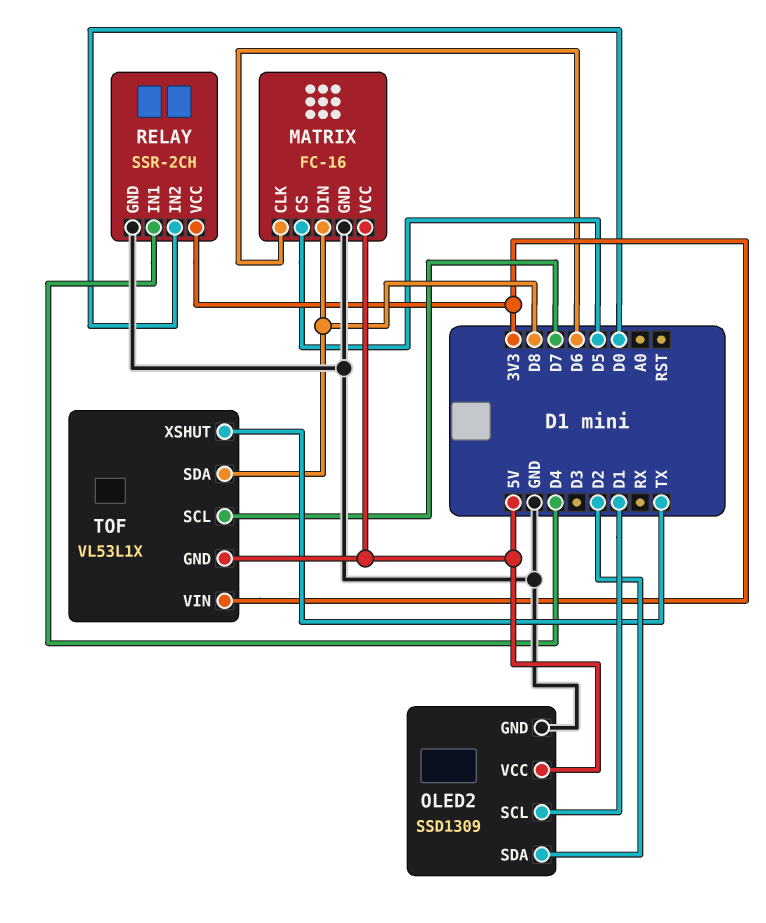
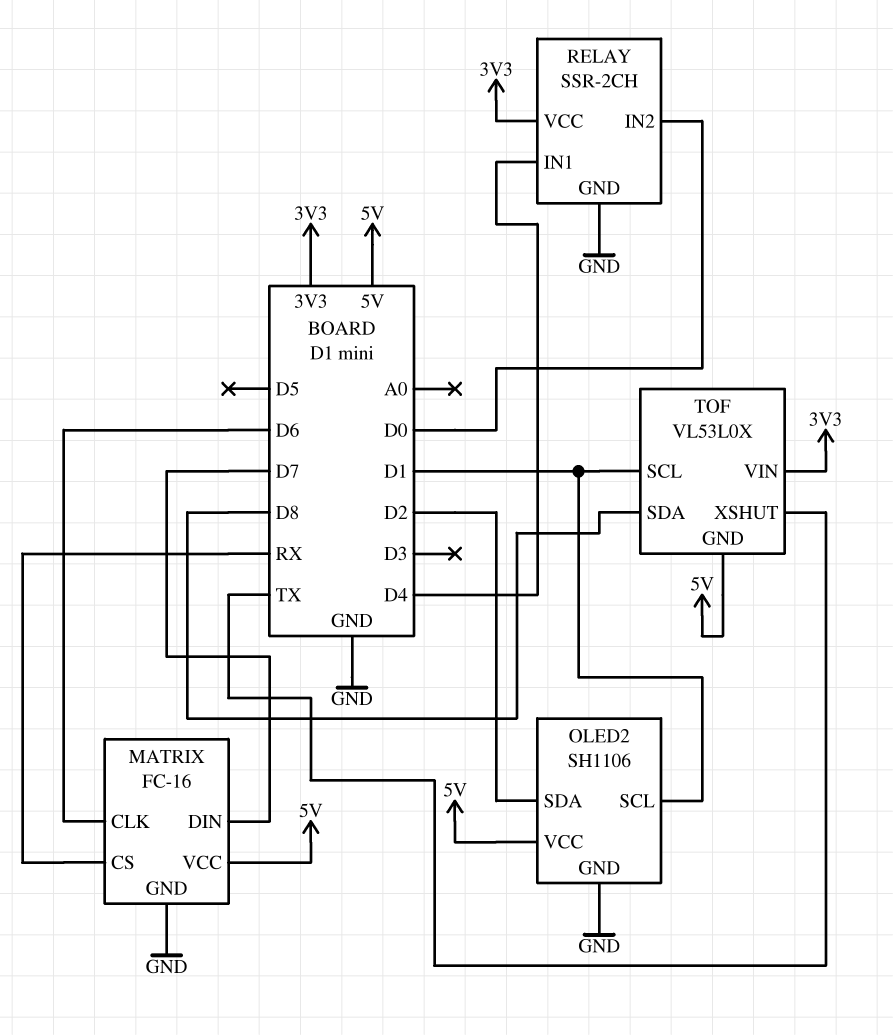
MATRIX pin CS: D5 -> RX
MATRIX pin DIN: D8 -> D7
OLED2: SSD1309 -> SH1106
TOF: VL53L1X -> VL53L0X
TOF pin SCL: D7 -> D1

